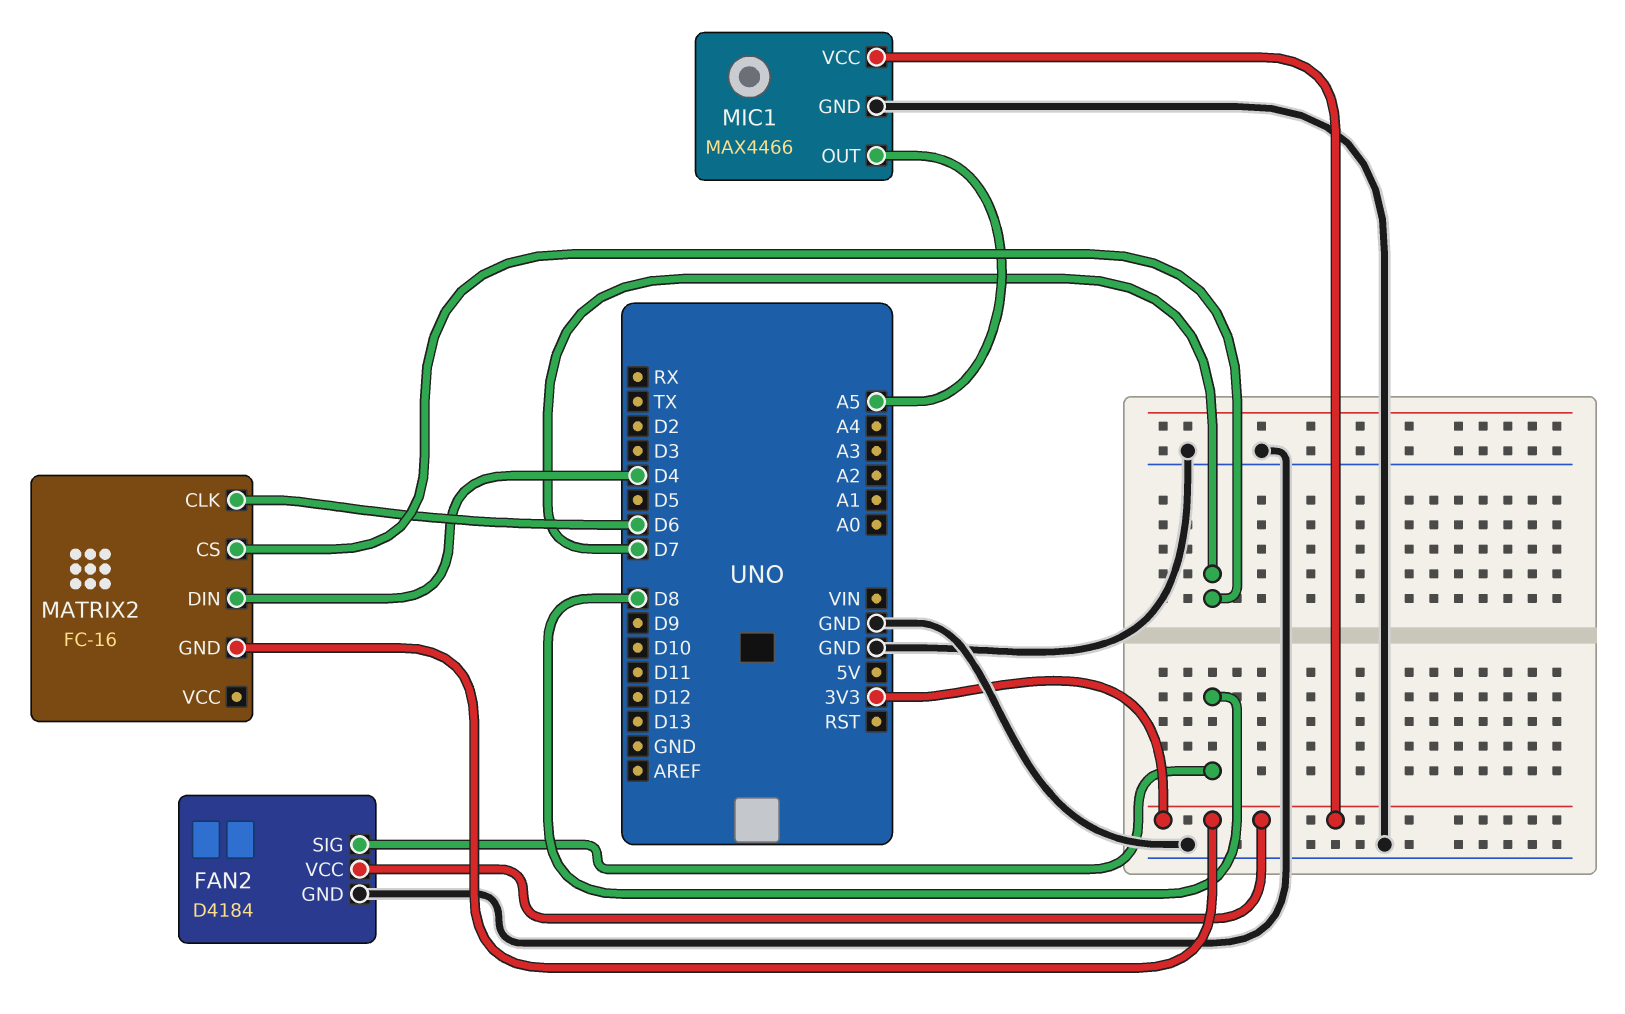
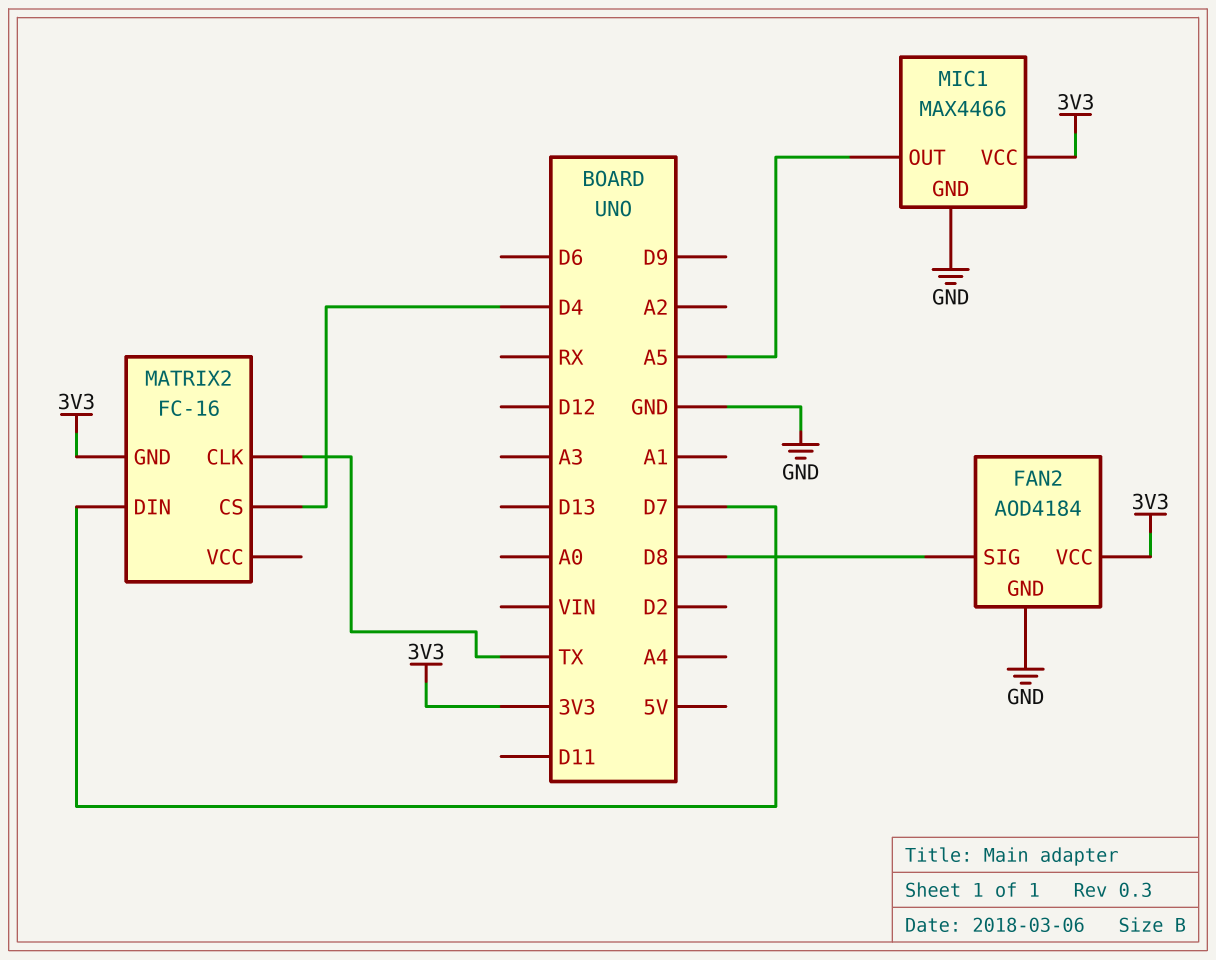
FAN2: D4184 -> AOD4184
MATRIX2 pin CLK: D6 -> TX
MATRIX2 pin CS: D7 -> D4
MATRIX2 pin DIN: D4 -> D7

